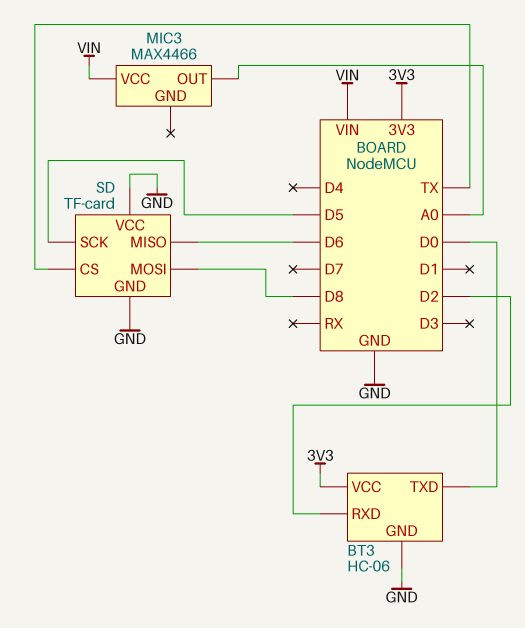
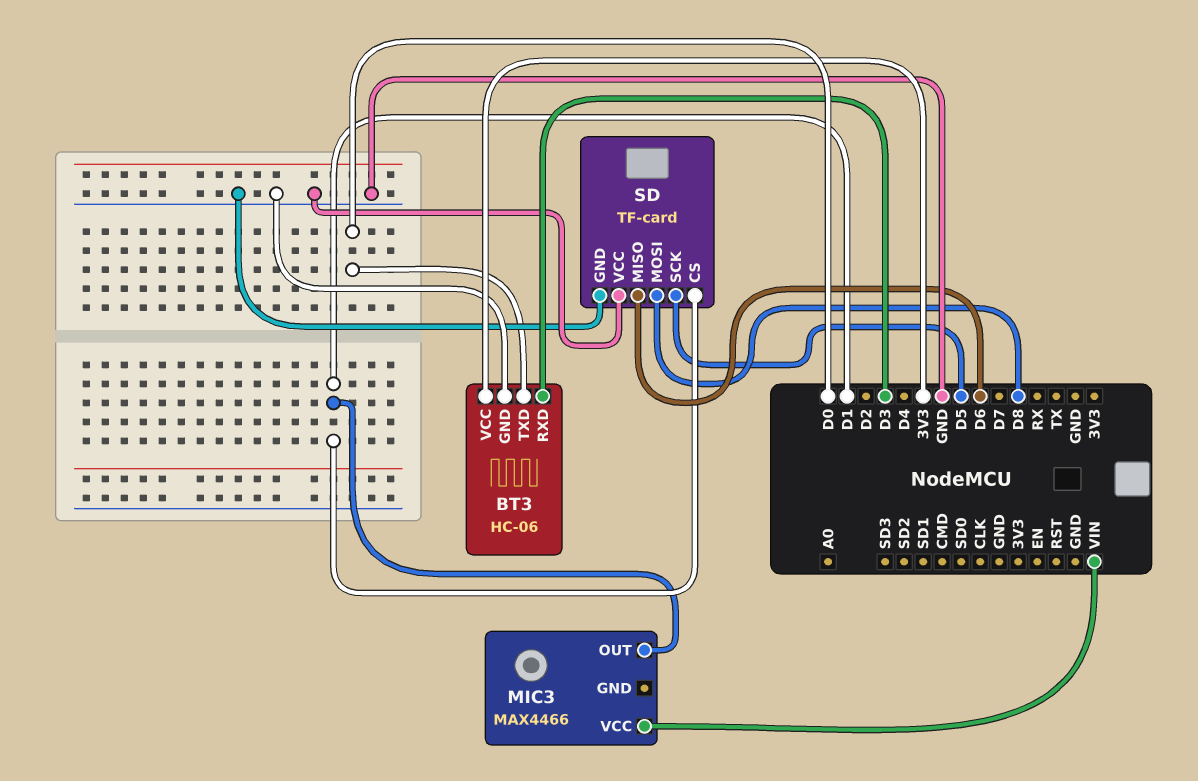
BT3 pin RXD: D2 -> D3
MIC3 pin OUT: A0 -> D1
SD pin CS: TX -> D1

